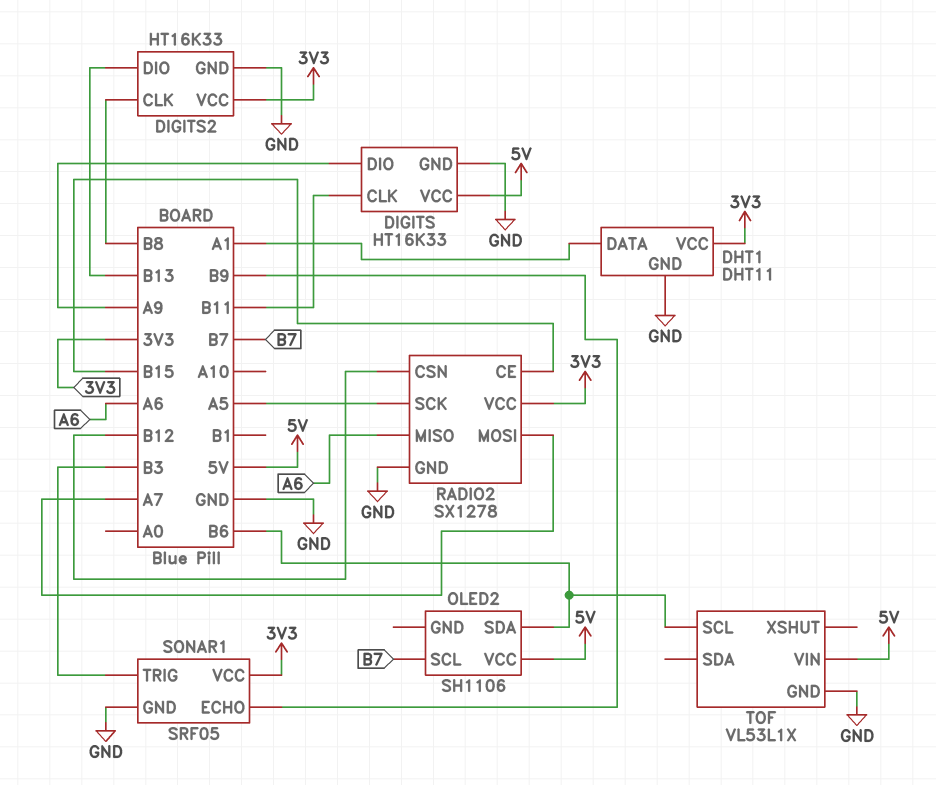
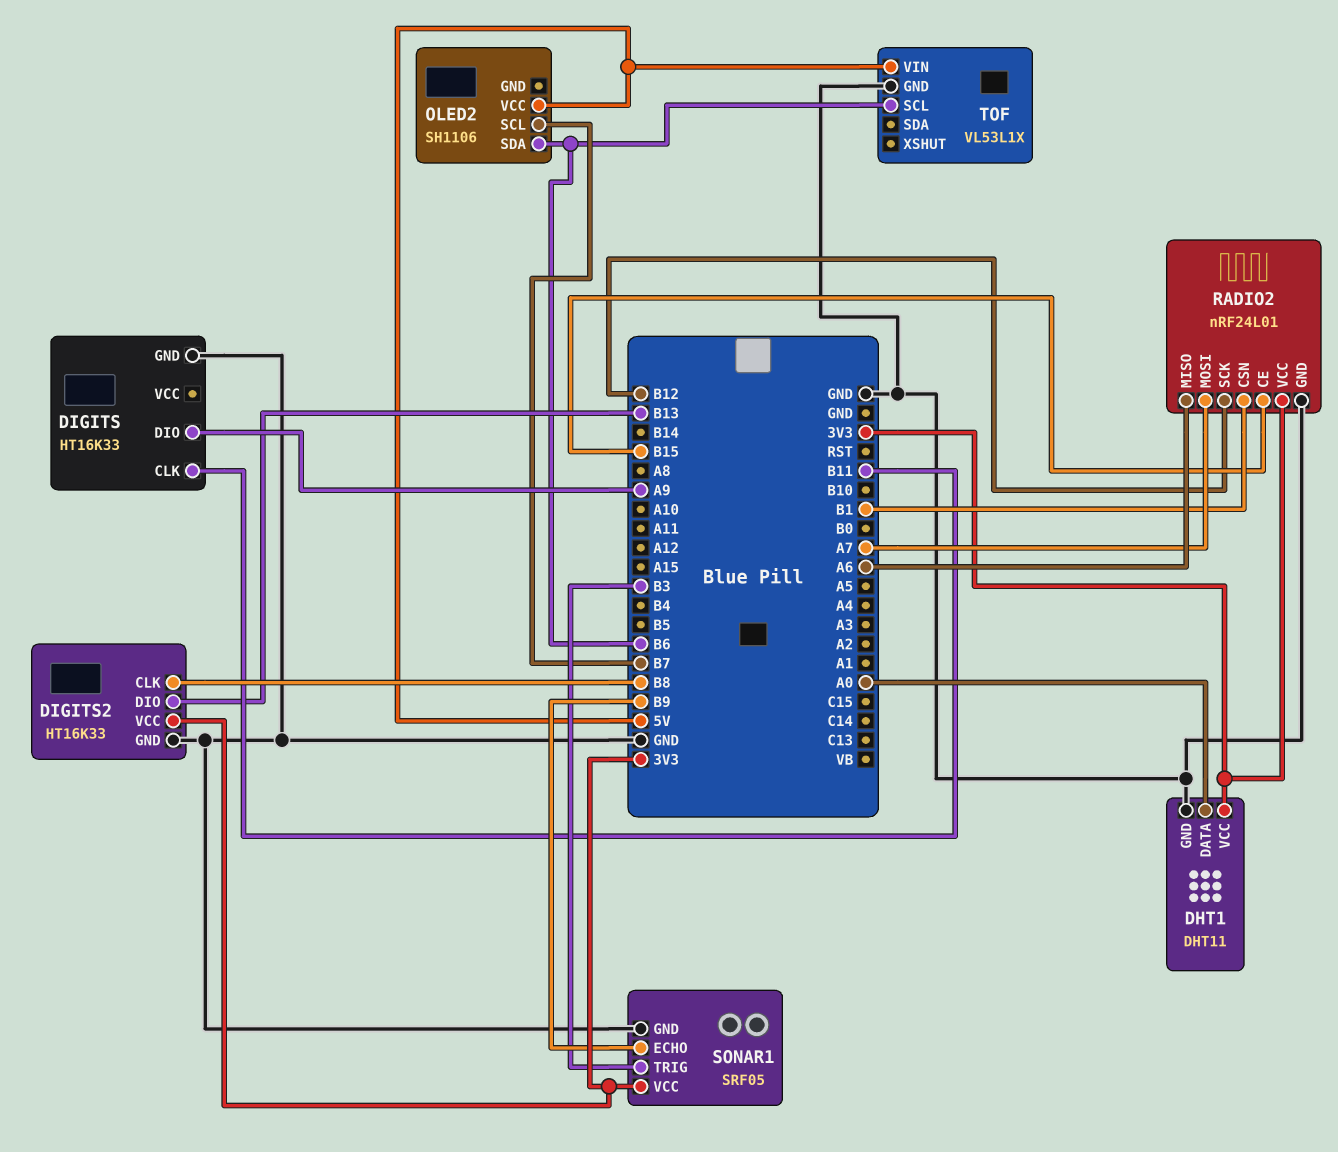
DHT1 pin DATA: A1 -> A0
DIGITS pin VCC: 5V -> none
RADIO2: SX1278 -> nRF24L01
RADIO2 pin CSN: B12 -> B1
RADIO2 pin SCK: A5 -> B12

